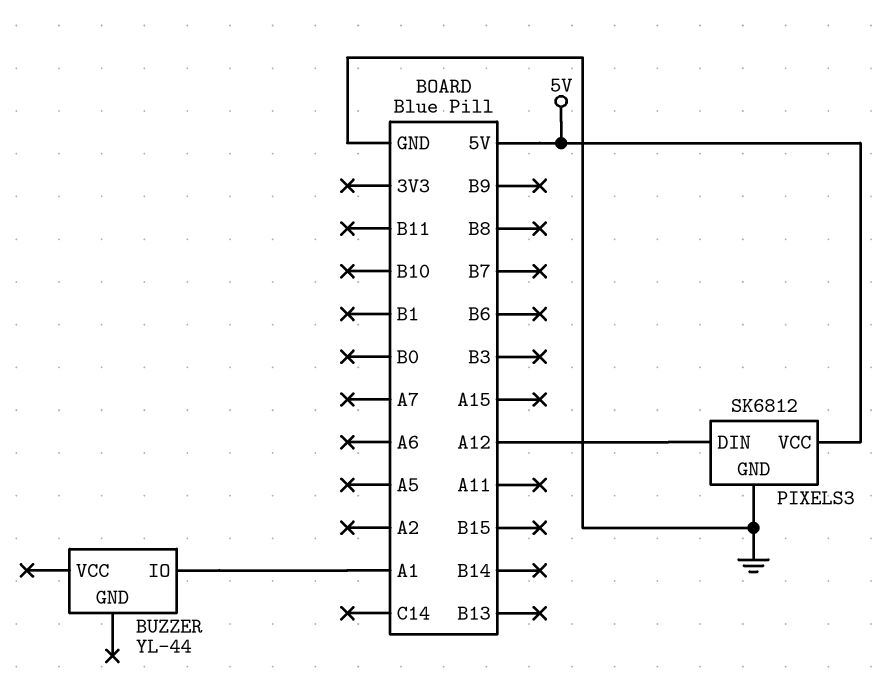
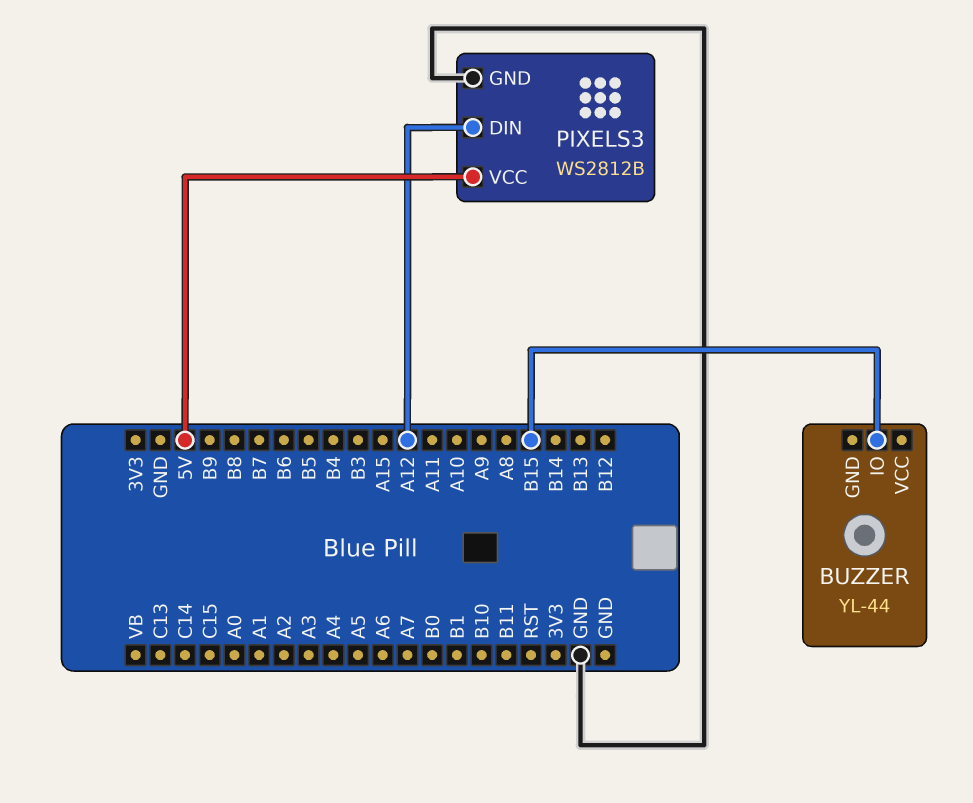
BUZZER pin IO: A1 -> B15
PIXELS3: SK6812 -> WS2812B

